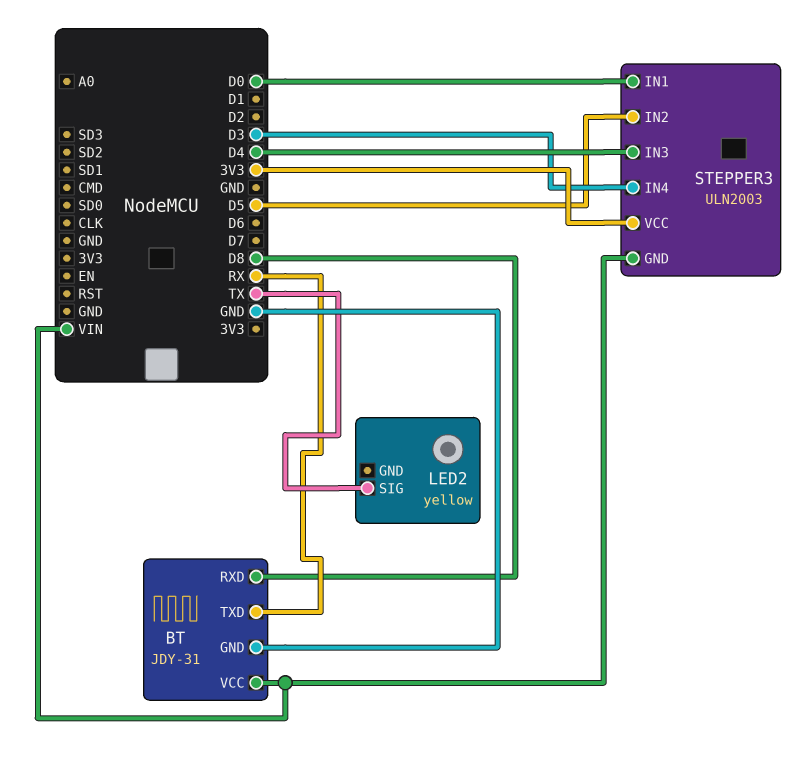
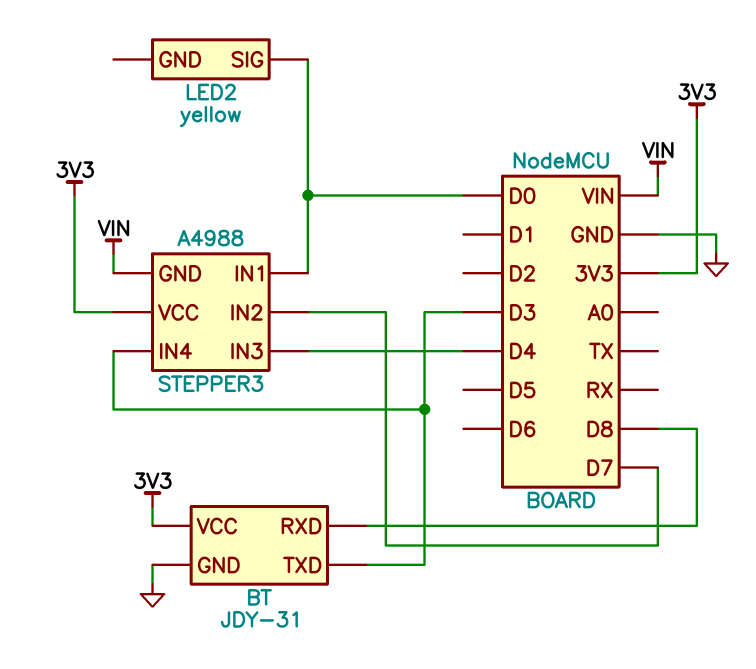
BT pin TXD: RX -> D3
BT pin VCC: VIN -> 3V3
LED2 pin SIG: TX -> D0
STEPPER3: ULN2003 -> A4988
STEPPER3 pin IN2: D5 -> D7

